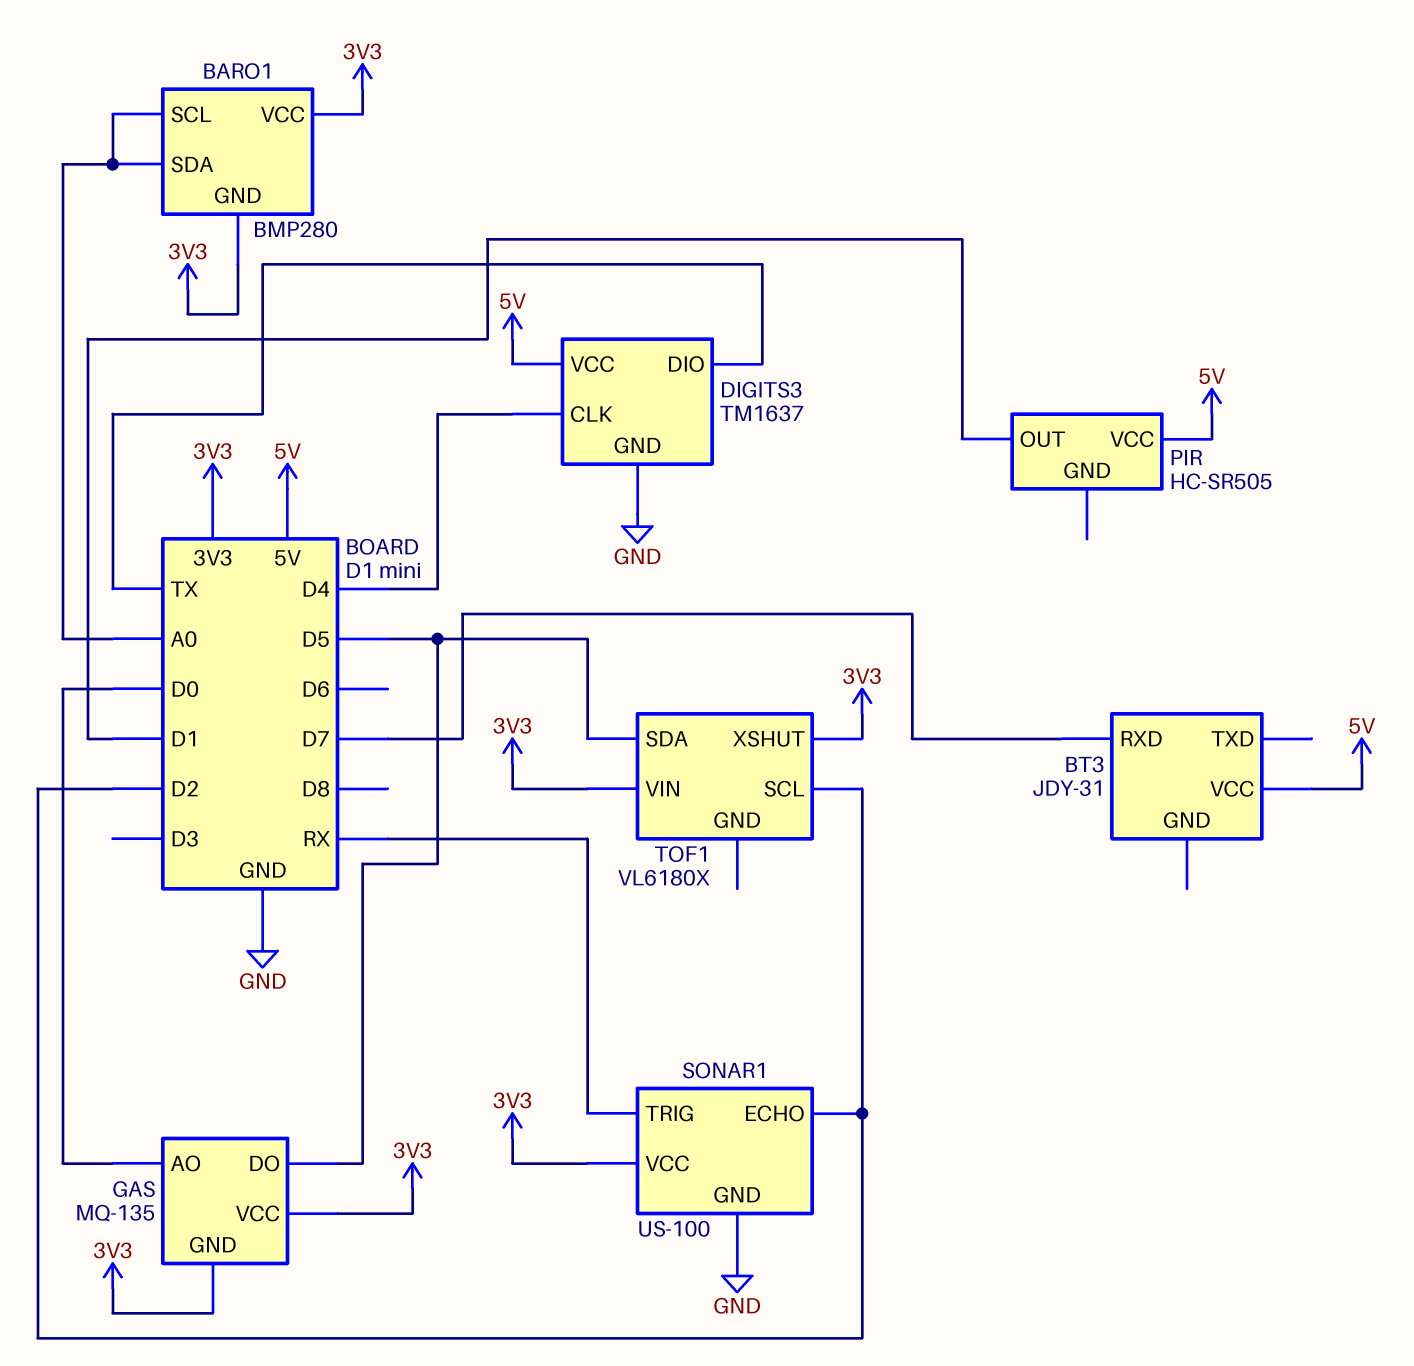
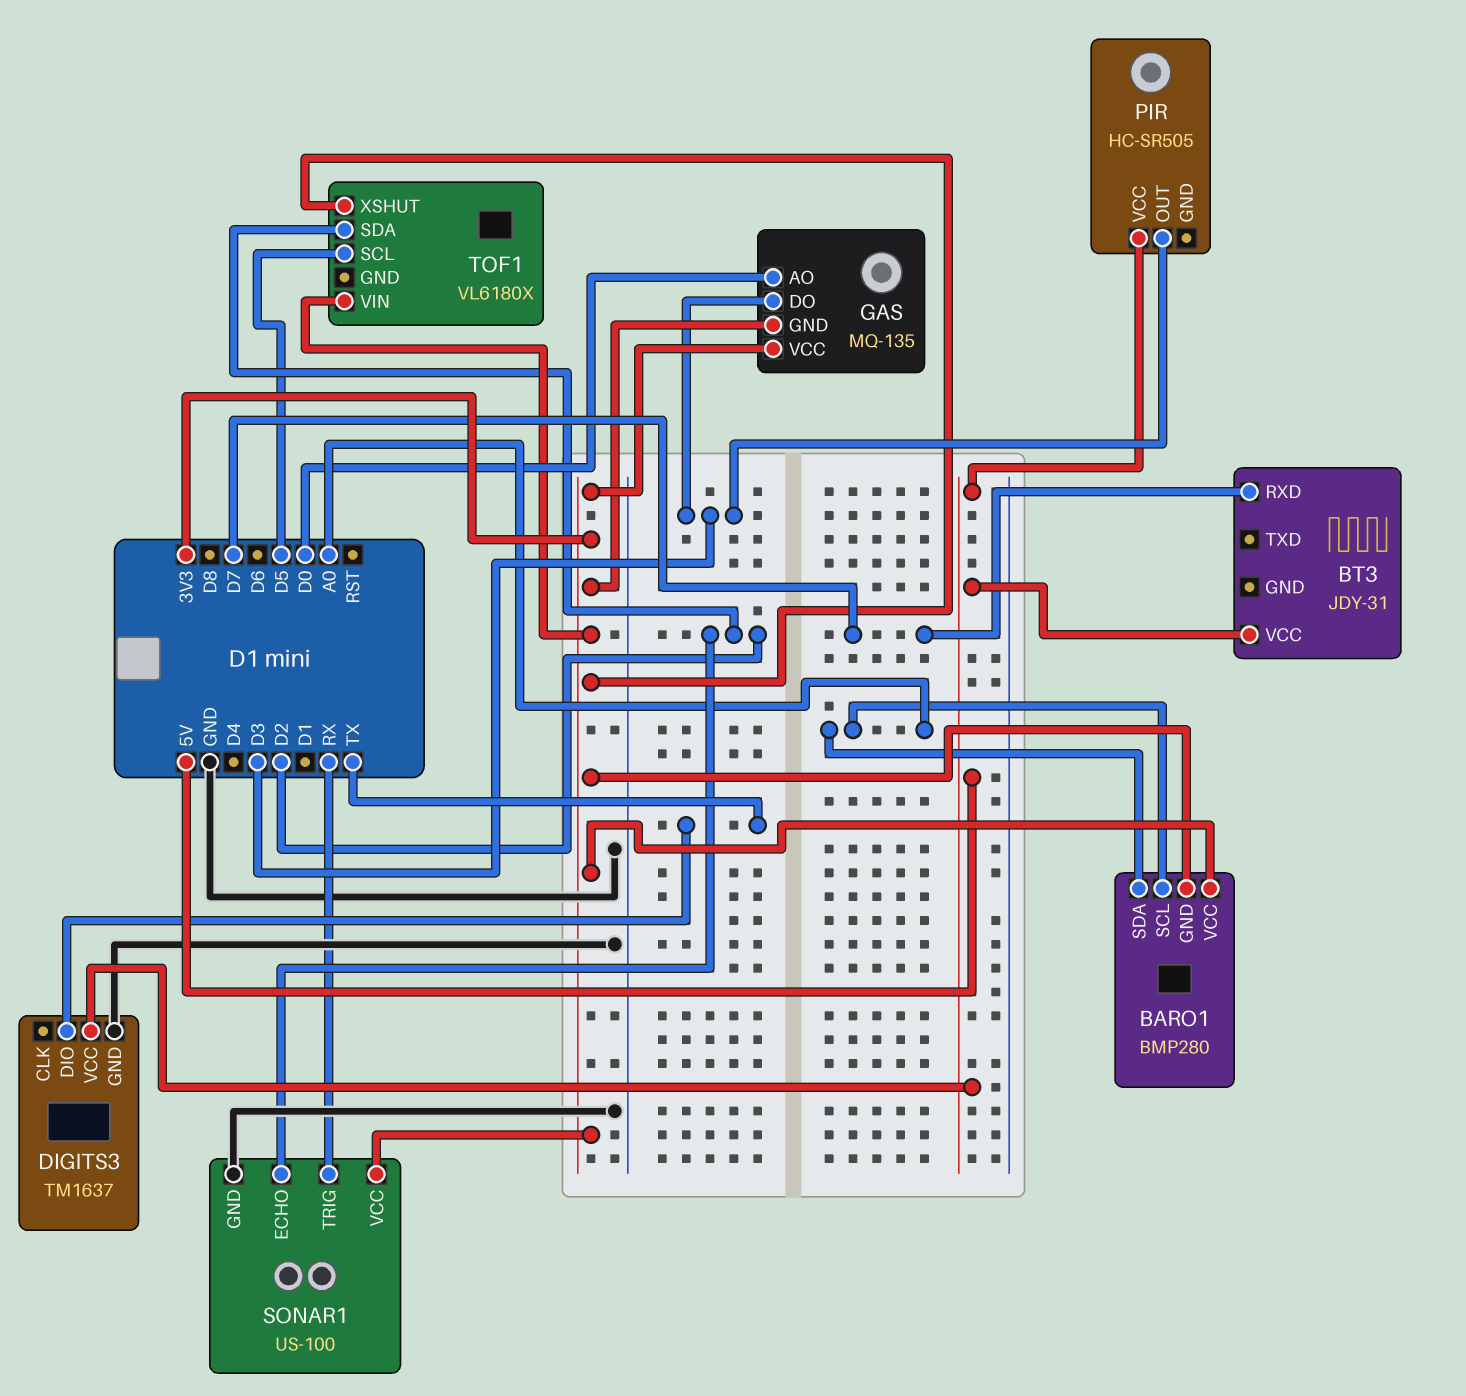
DIGITS3 pin CLK: D4 -> none
GAS pin DO: D5 -> D3
PIR pin OUT: D1 -> D3
TOF1 pin SCL: D2 -> D5
TOF1 pin SDA: D5 -> D2

